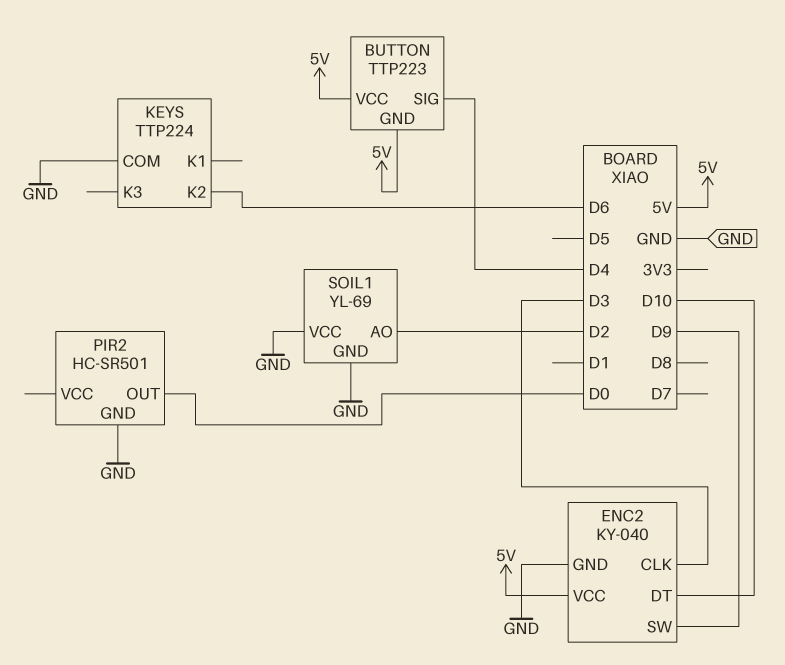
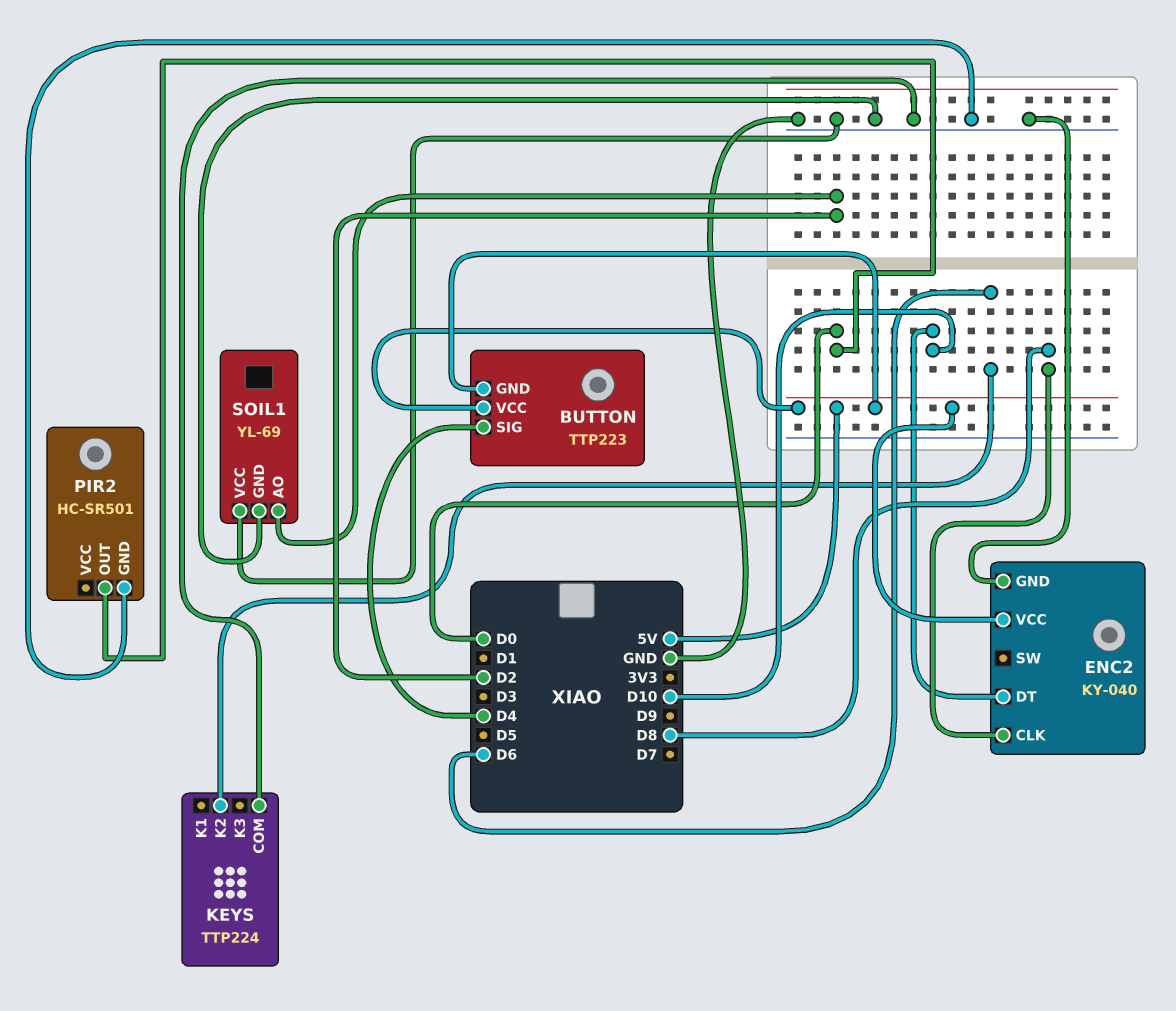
ENC2 pin CLK: D3 -> D8
ENC2 pin SW: D9 -> none

